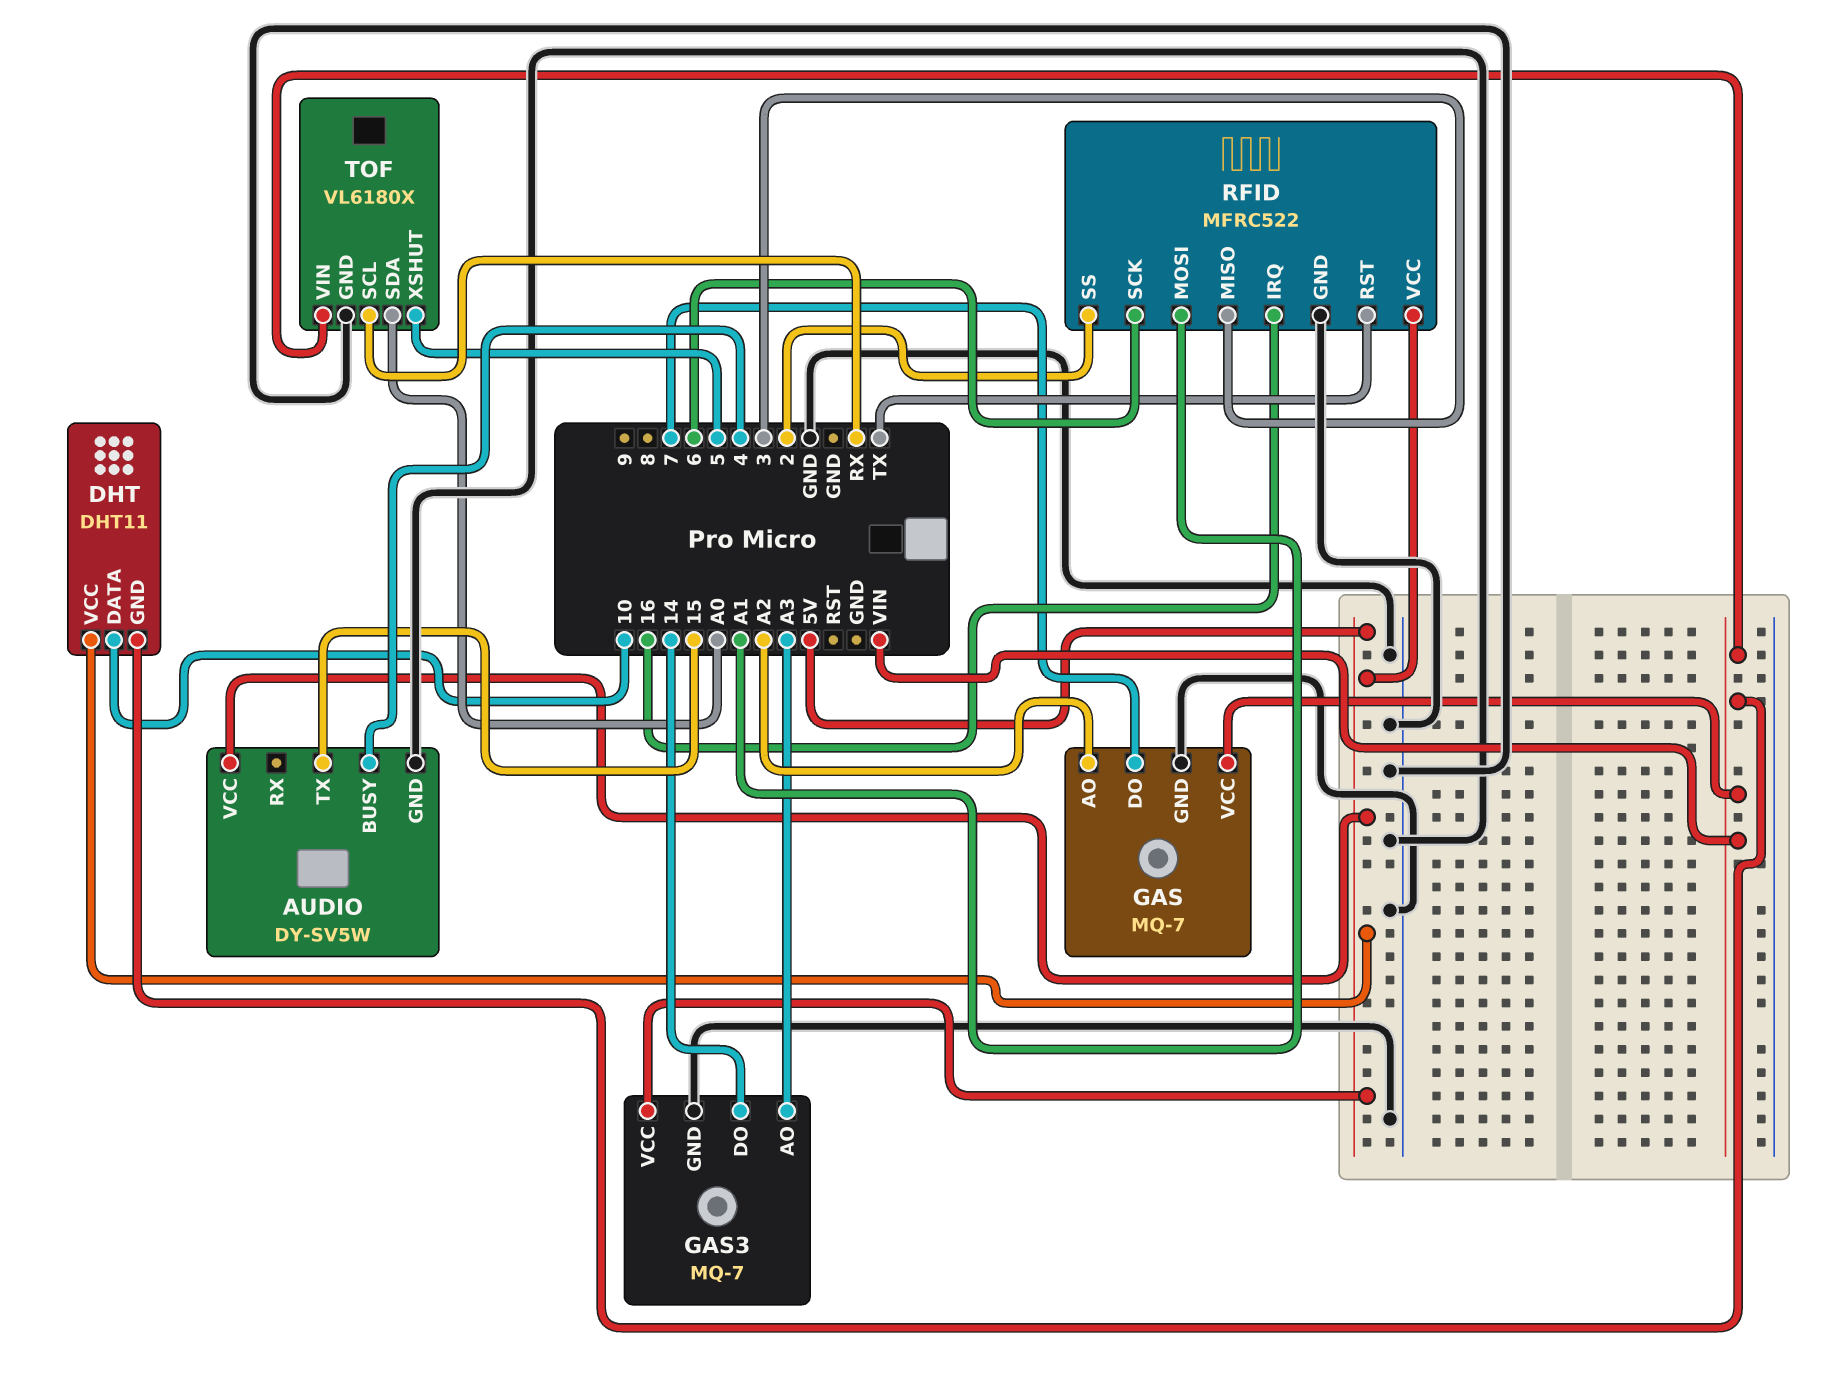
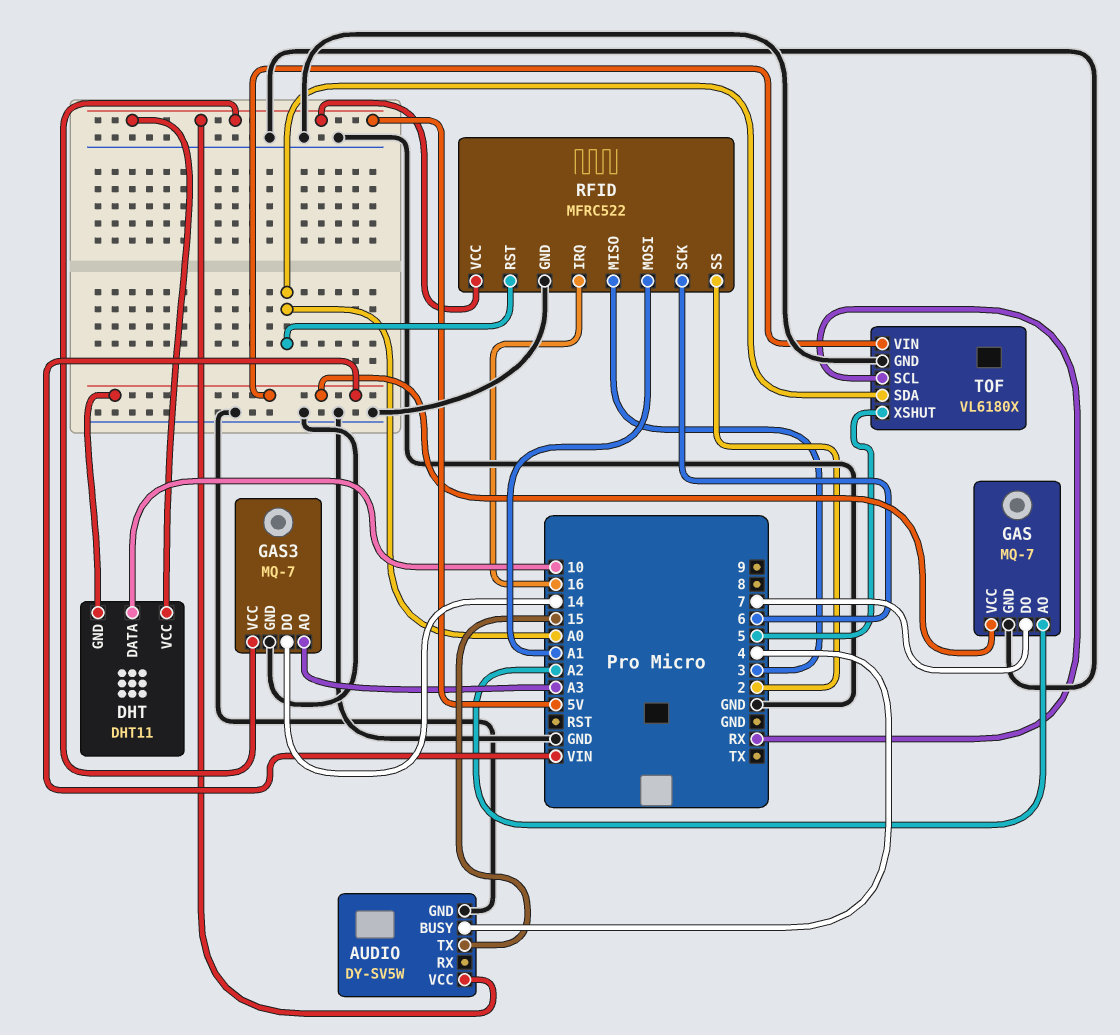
RFID pin RST: TX -> A0

